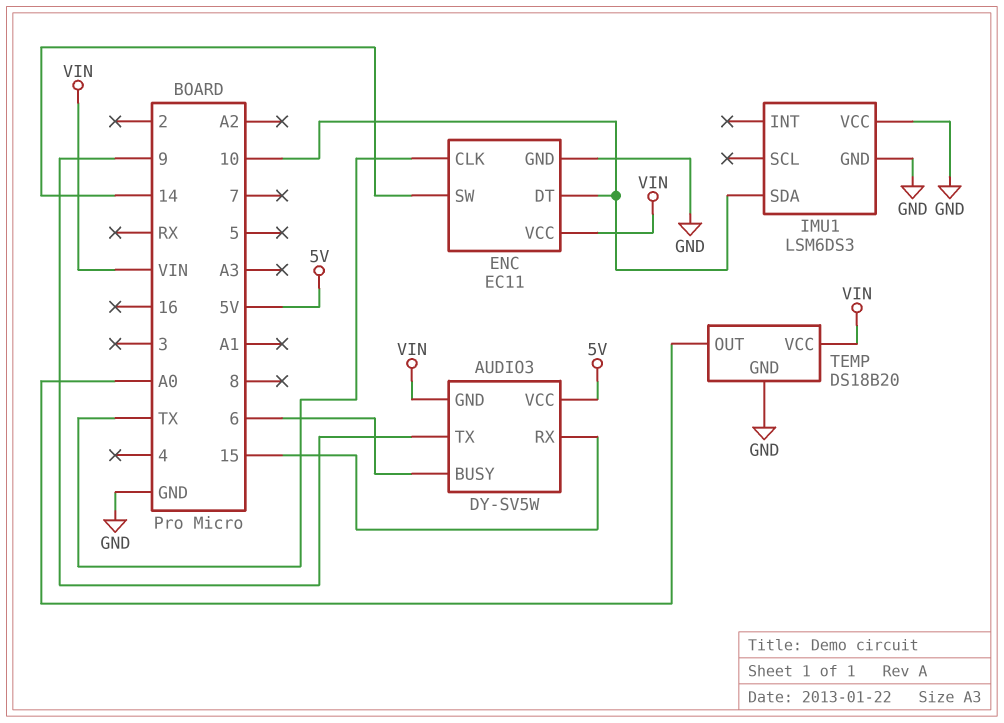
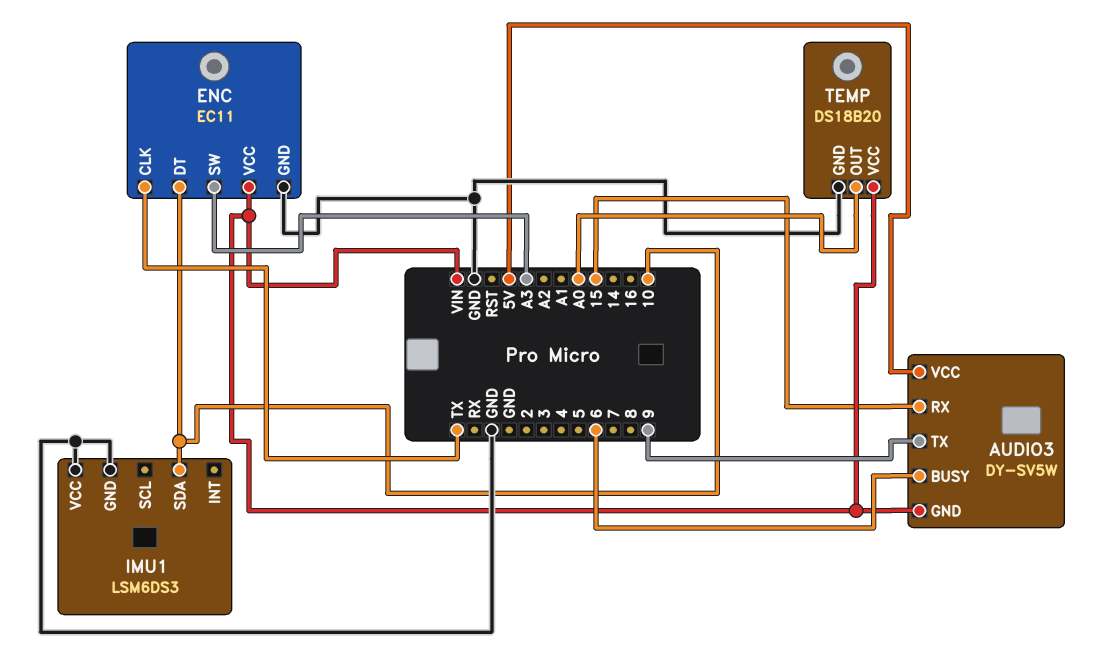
ENC pin SW: 14 -> A3

